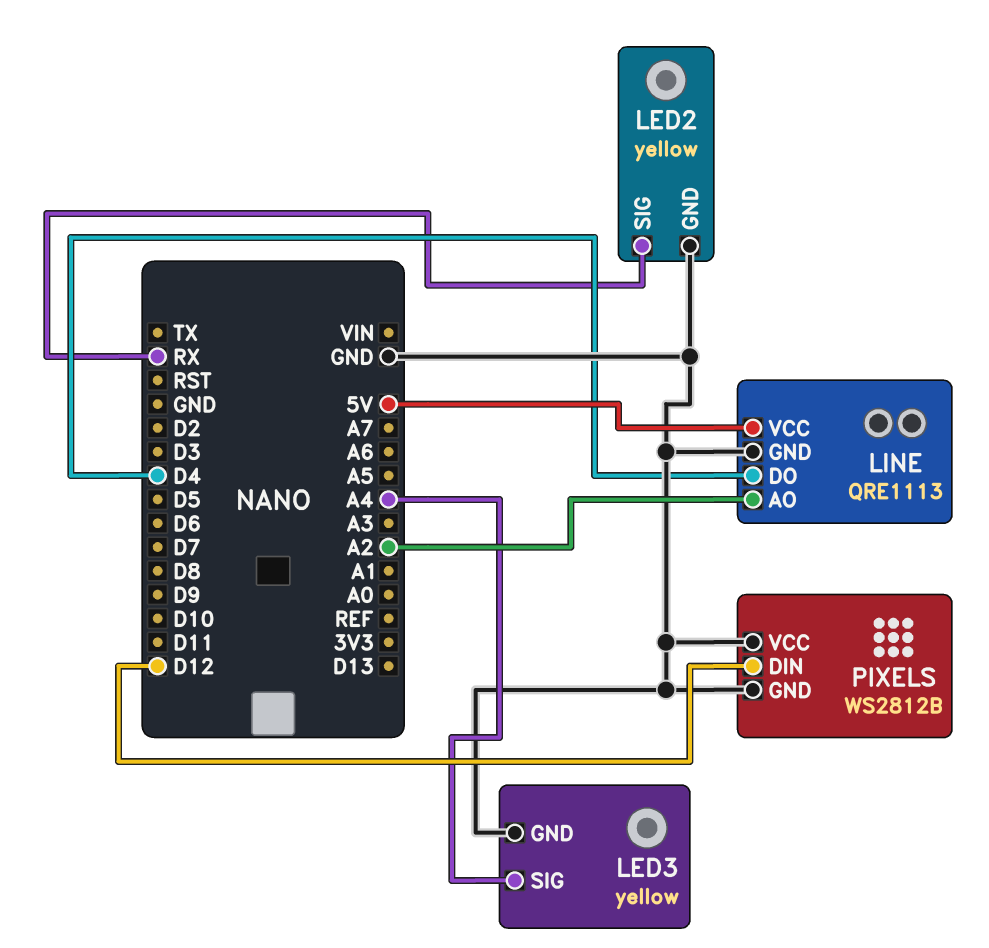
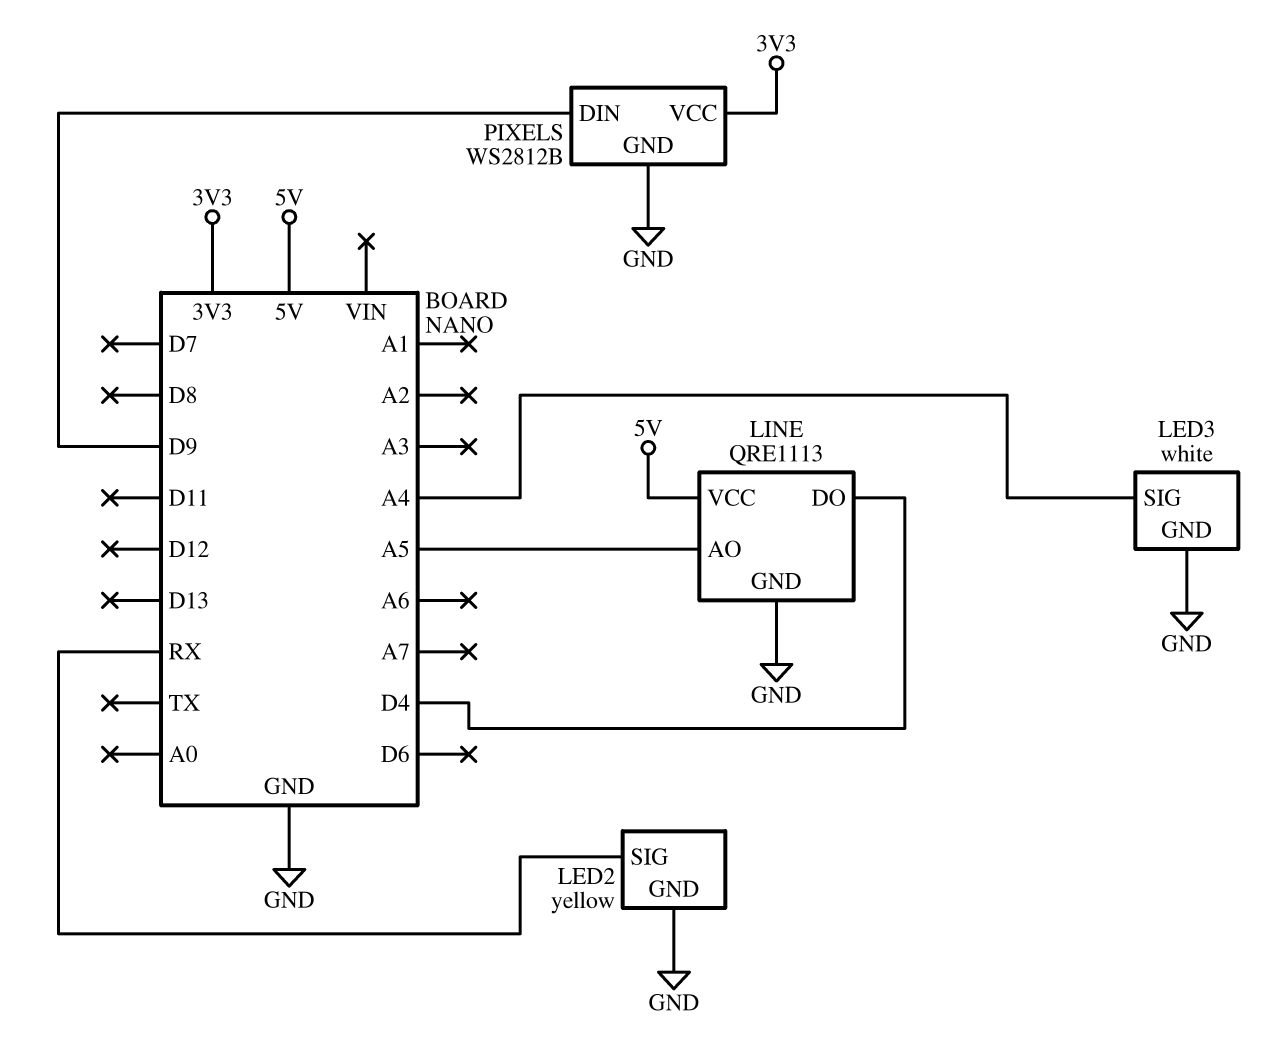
LED3: yellow -> white
LINE pin AO: A2 -> A5
PIXELS pin DIN: D12 -> D9
PIXELS pin VCC: GND -> 3V3

